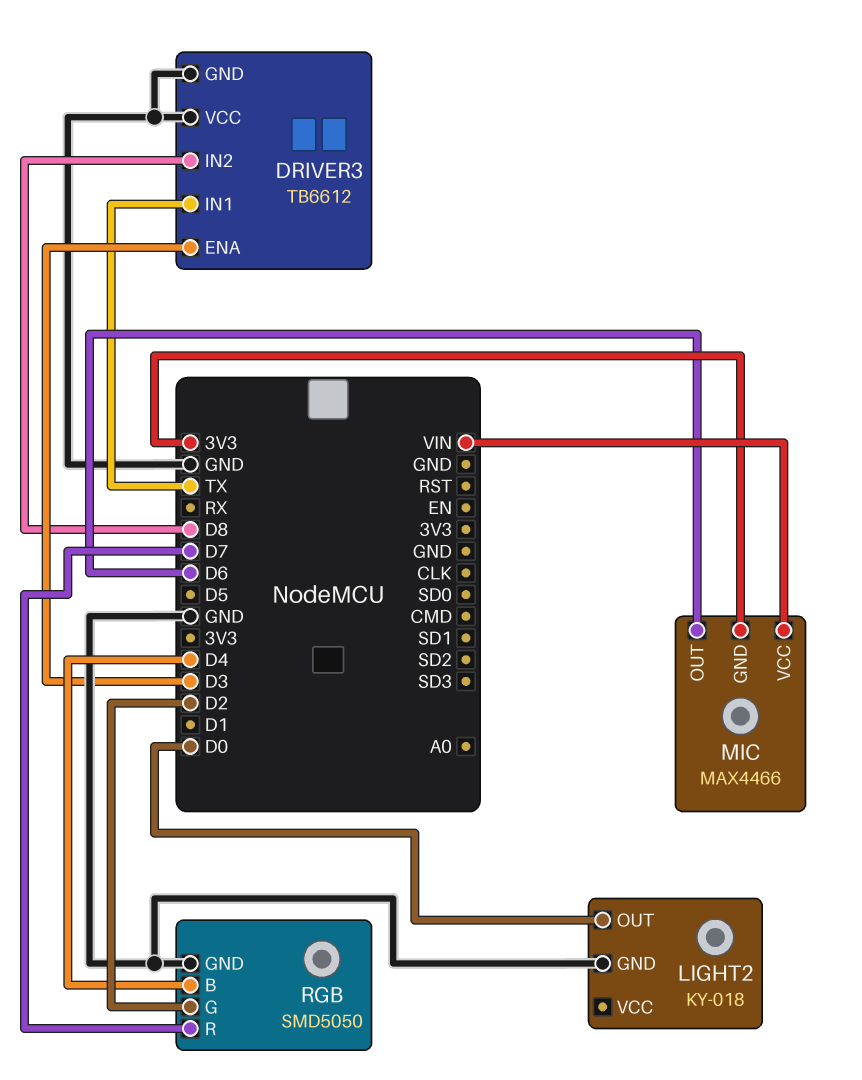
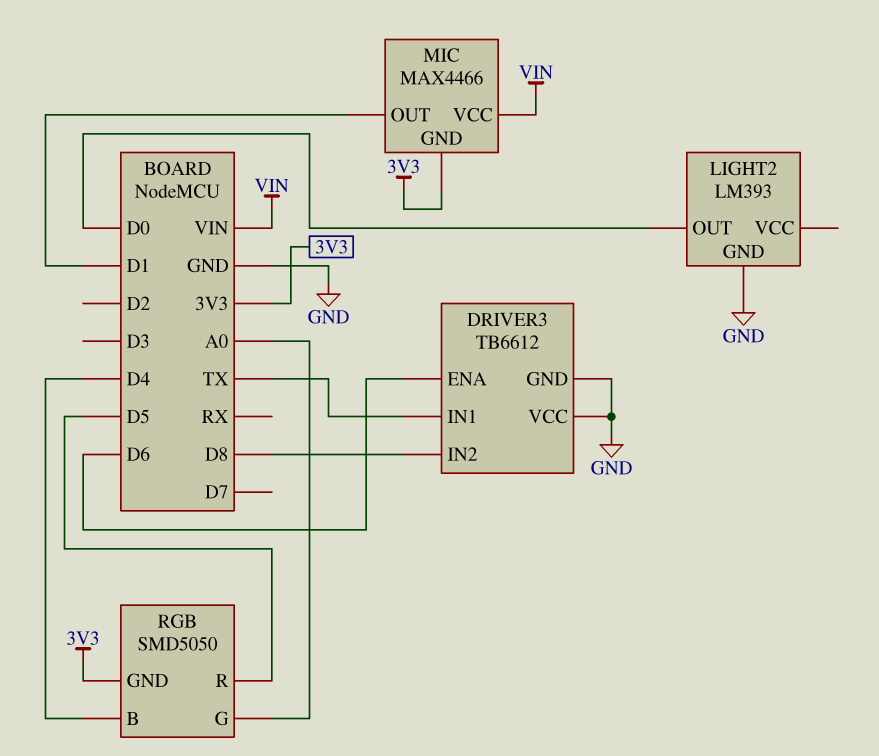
DRIVER3 pin ENA: D3 -> D6
LIGHT2: KY-018 -> LM393
MIC pin OUT: D6 -> D1
RGB pin G: D2 -> A0
RGB pin GND: GND -> 3V3
RGB pin R: D7 -> D5

